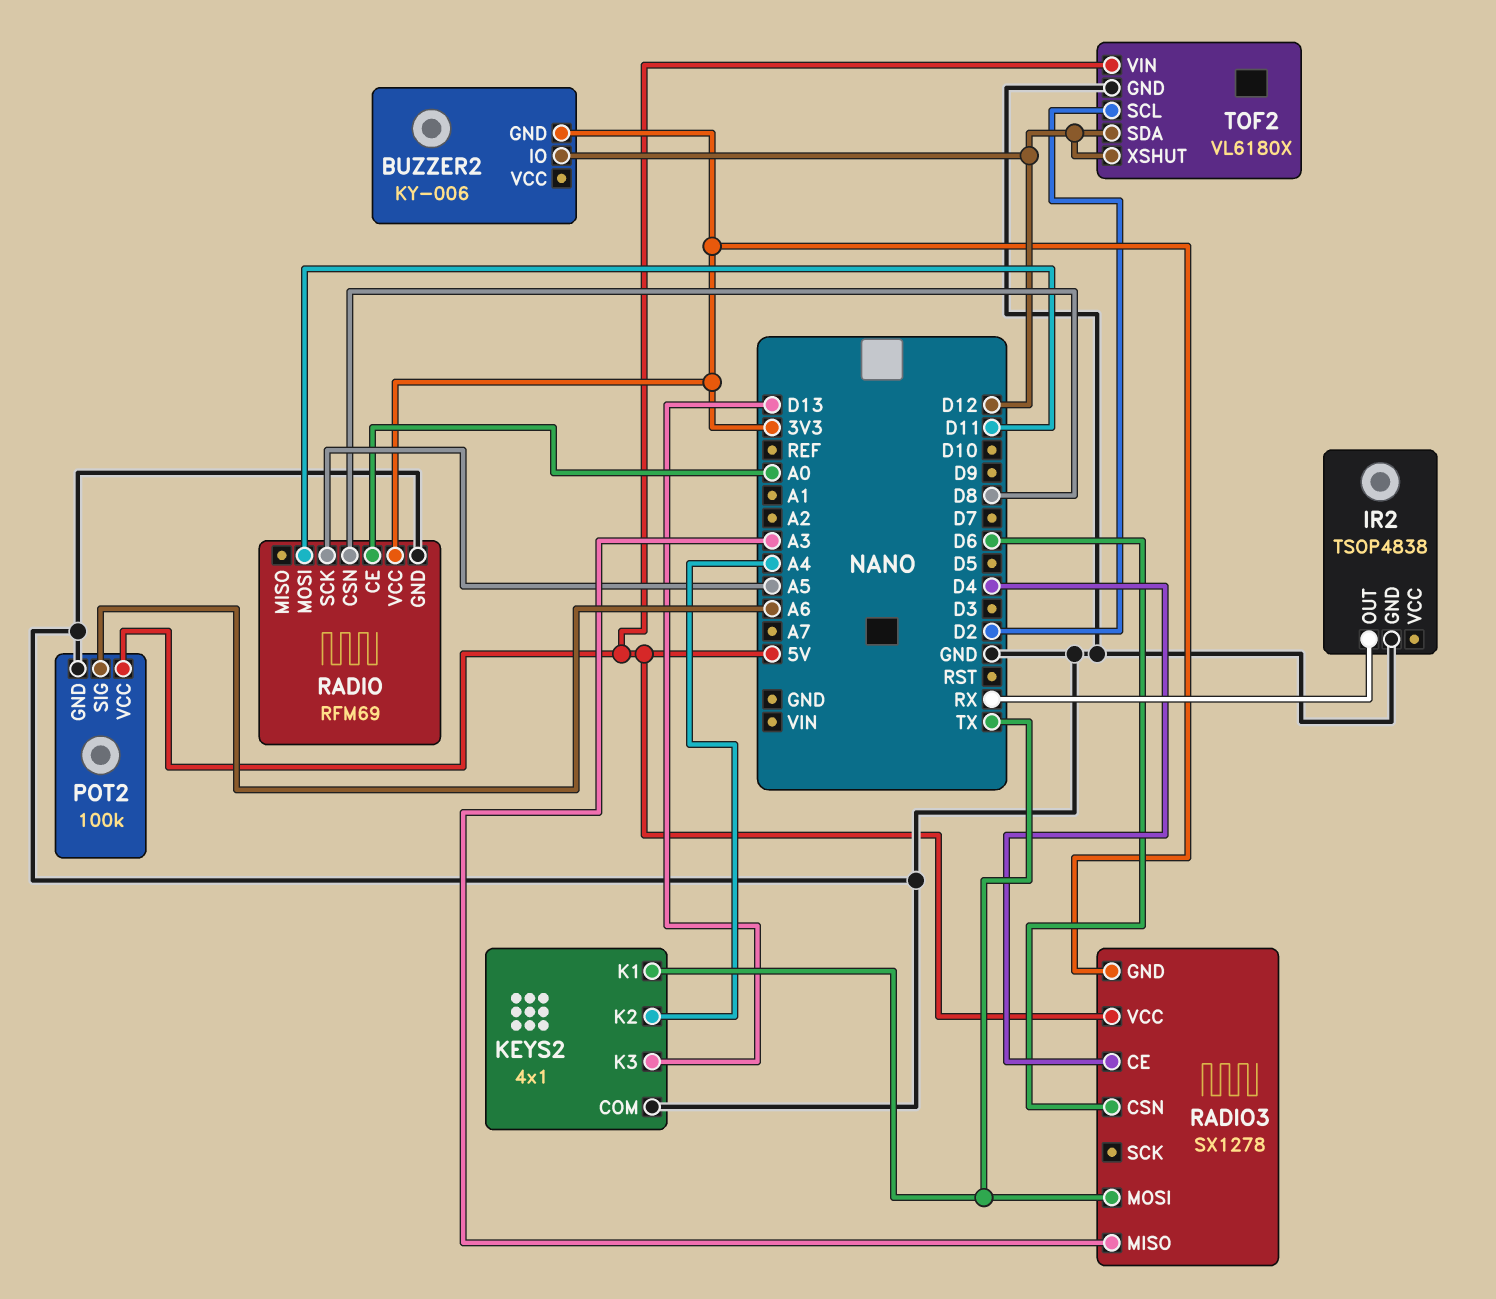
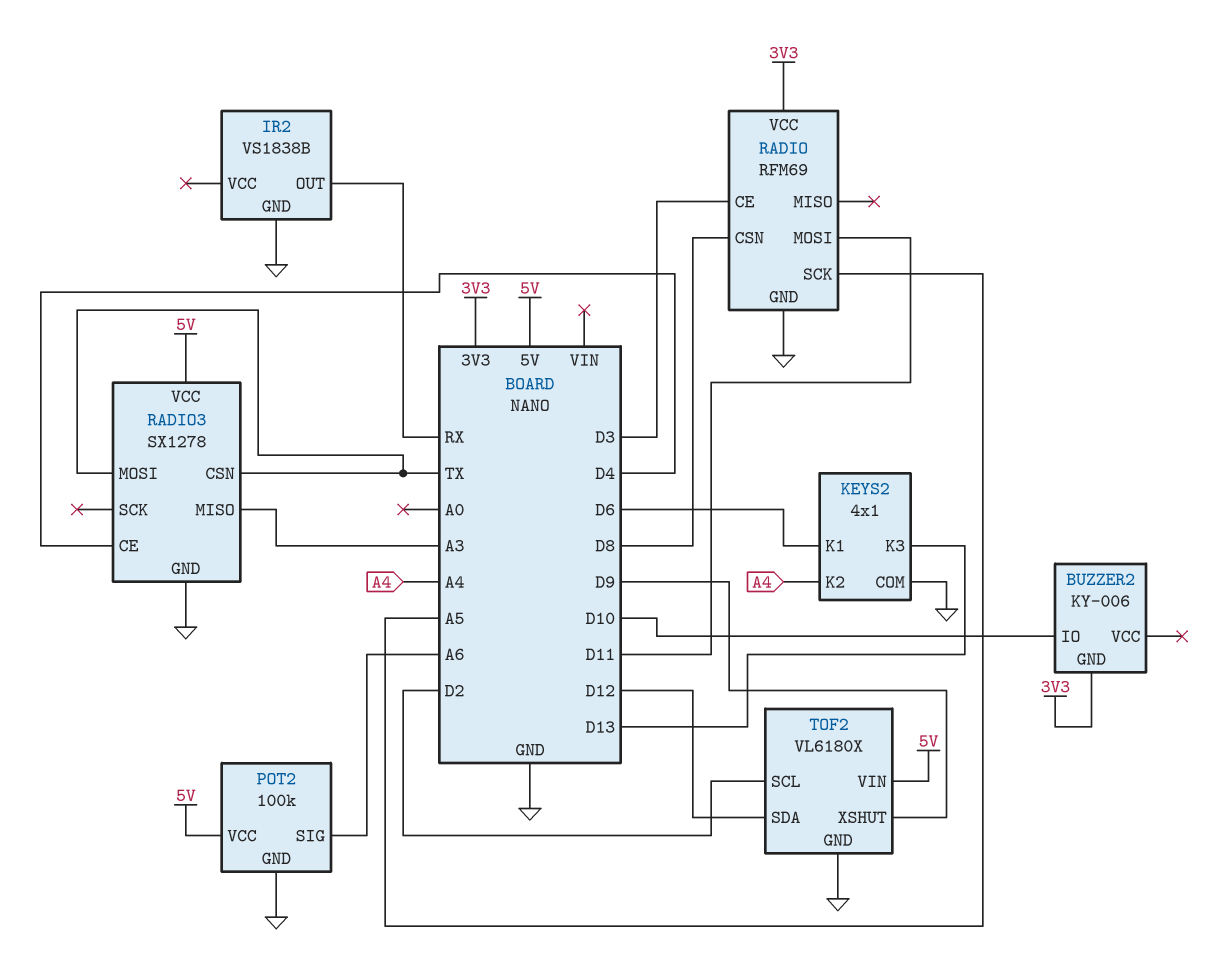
BUZZER2 pin IO: D12 -> D10
IR2: TSOP4838 -> VS1838B
KEYS2 pin K1: TX -> D6
RADIO pin CE: A0 -> D3
RADIO3 pin CSN: D6 -> TX
RADIO3 pin GND: 3V3 -> GND
TOF2 pin XSHUT: D12 -> D9

